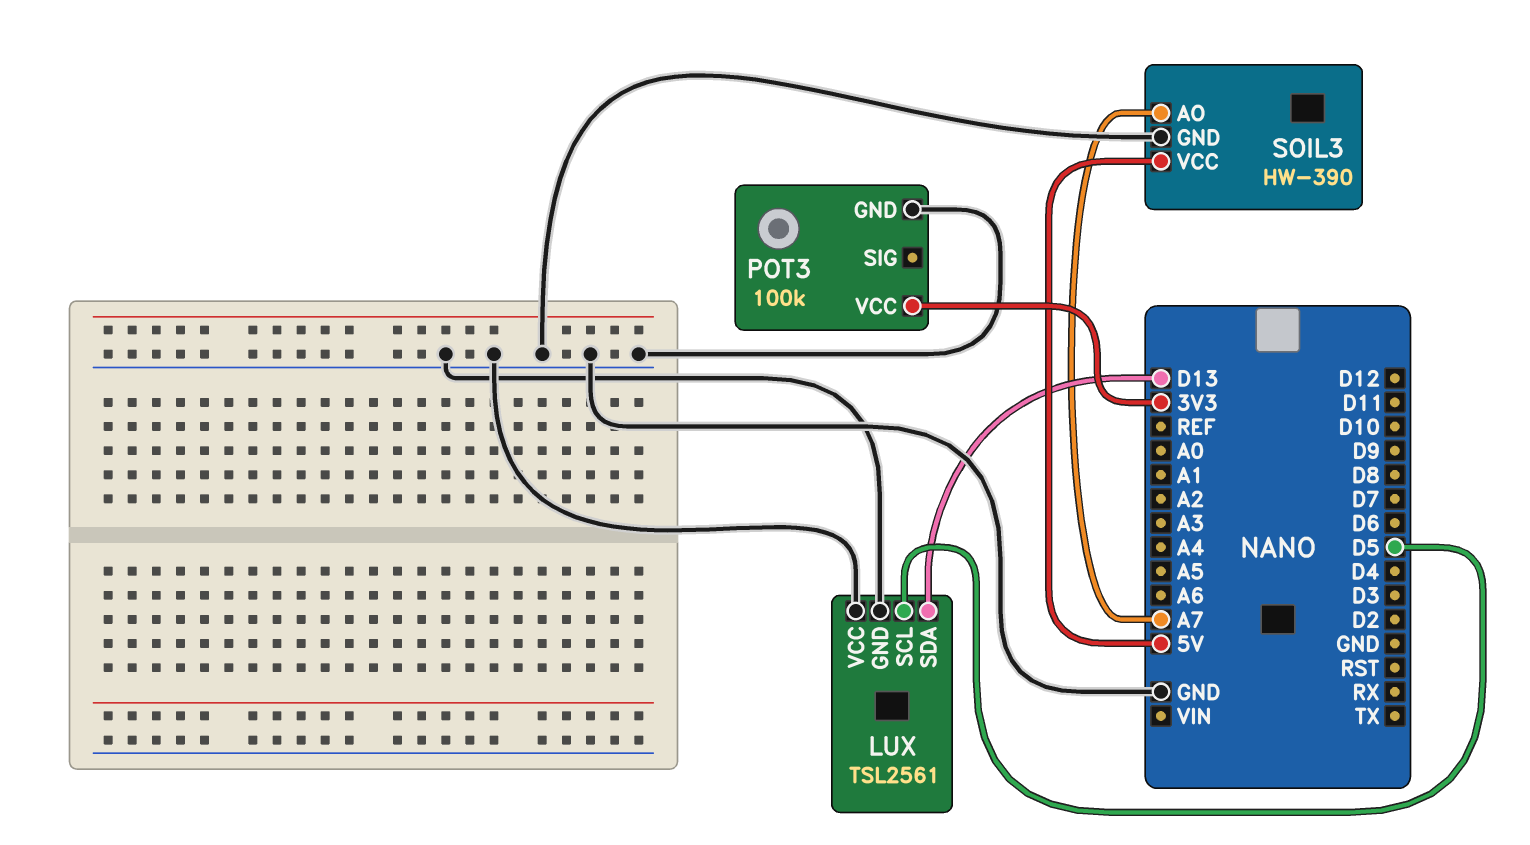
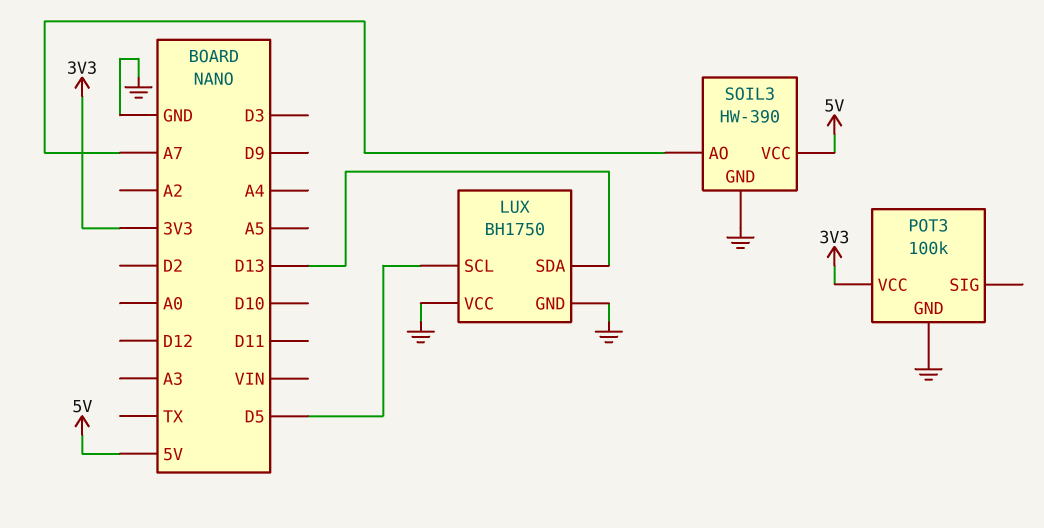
LUX: TSL2561 -> BH1750

